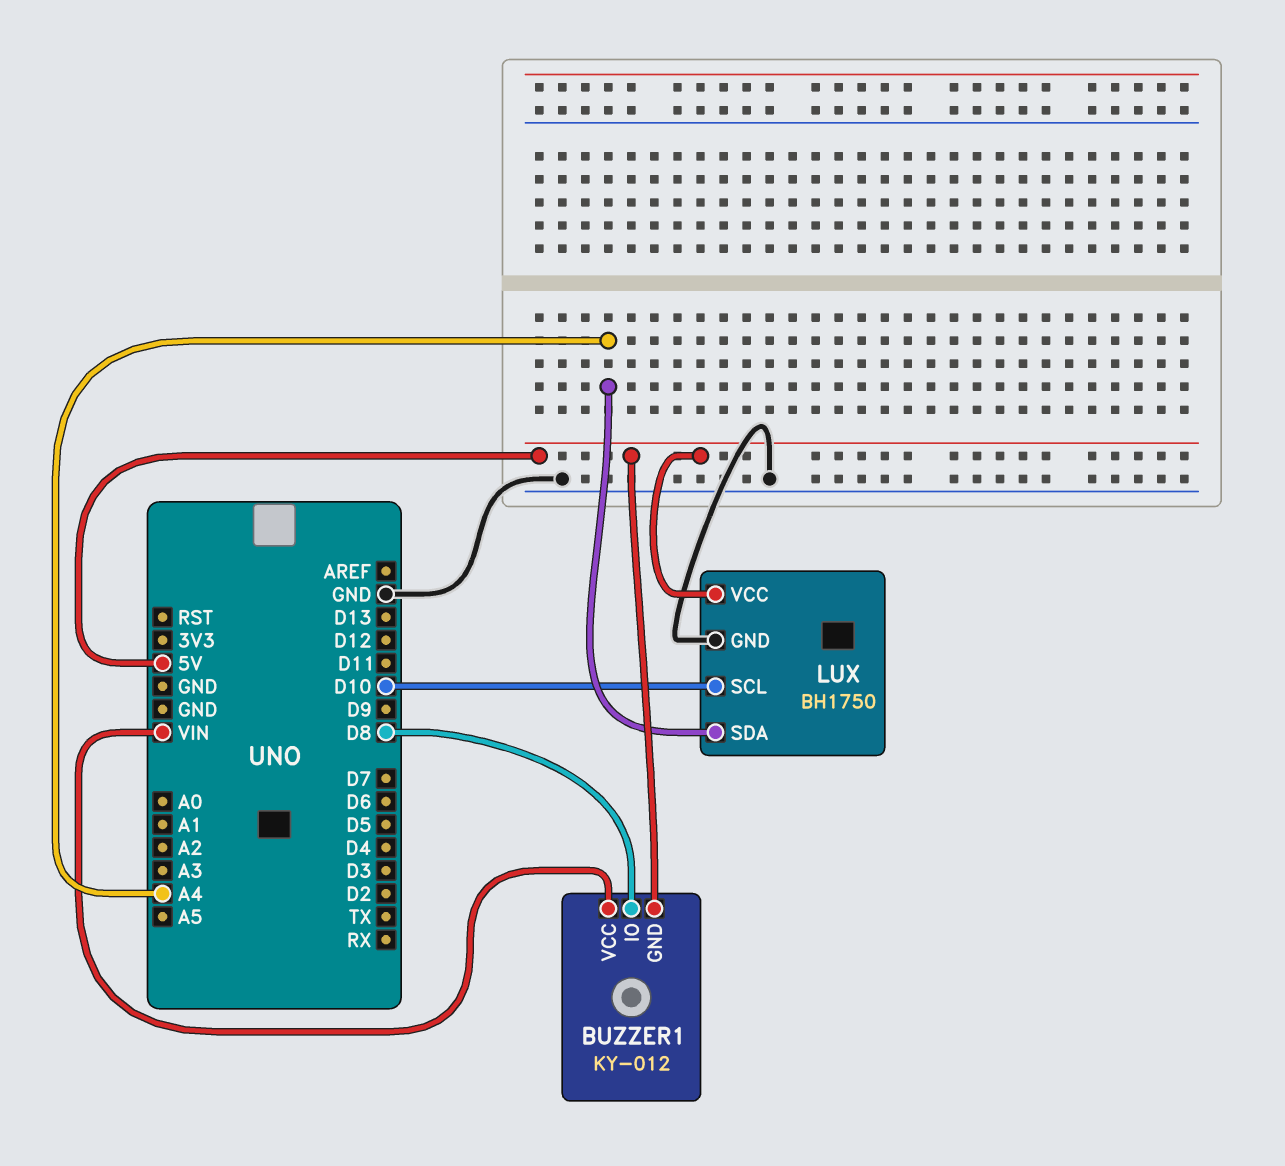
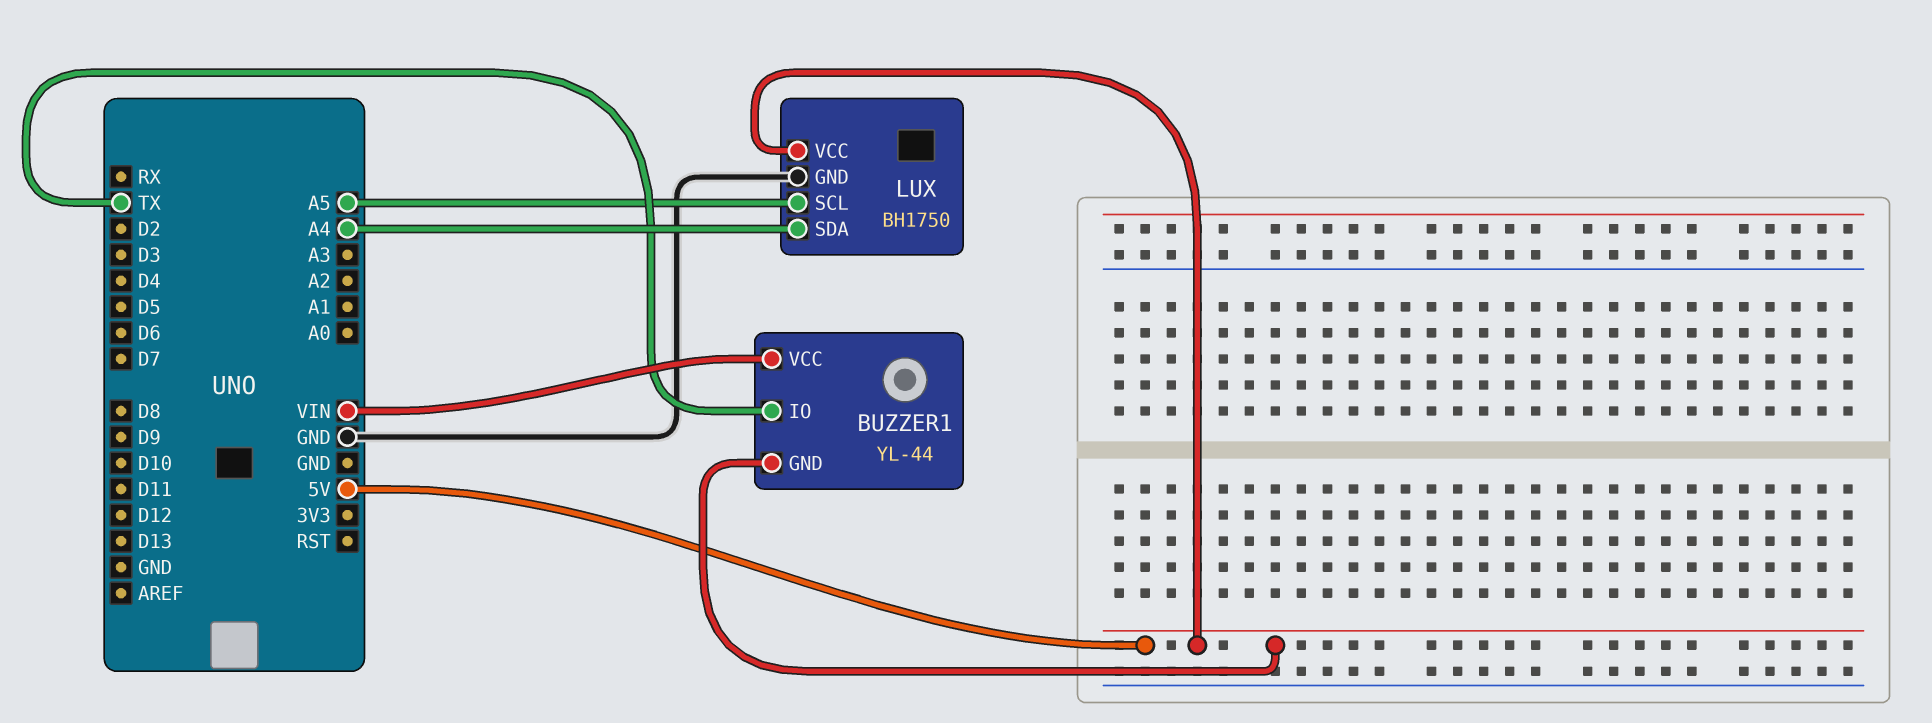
BUZZER1: KY-012 -> YL-44
BUZZER1 pin IO: D8 -> TX
LUX pin SCL: D10 -> A5

